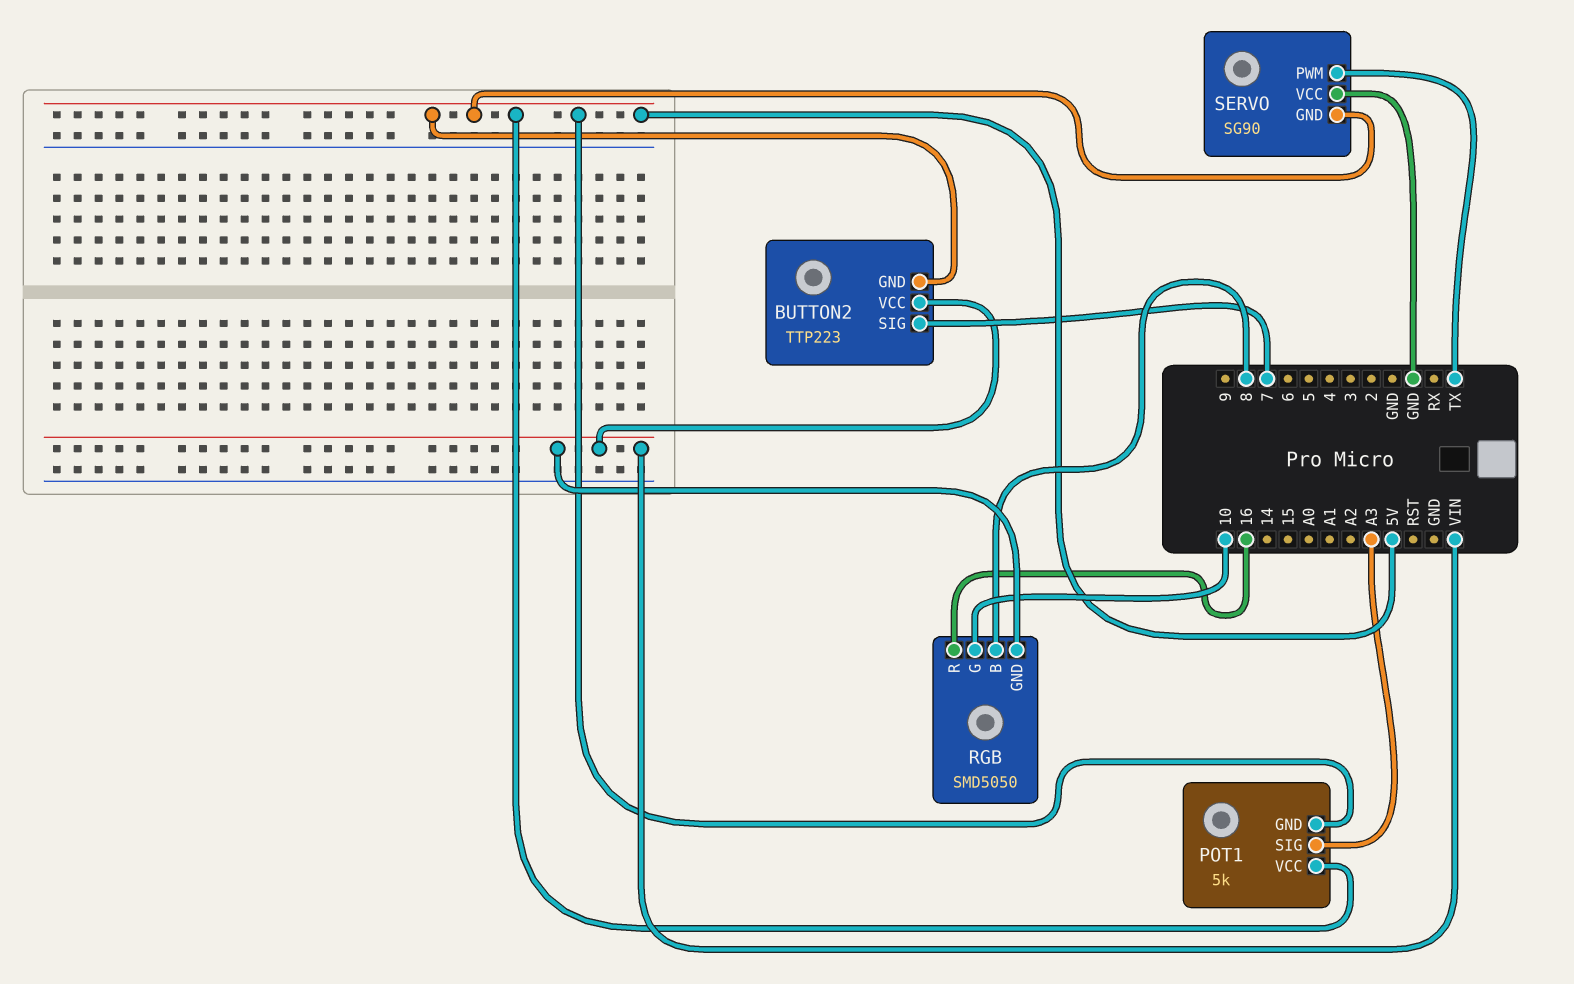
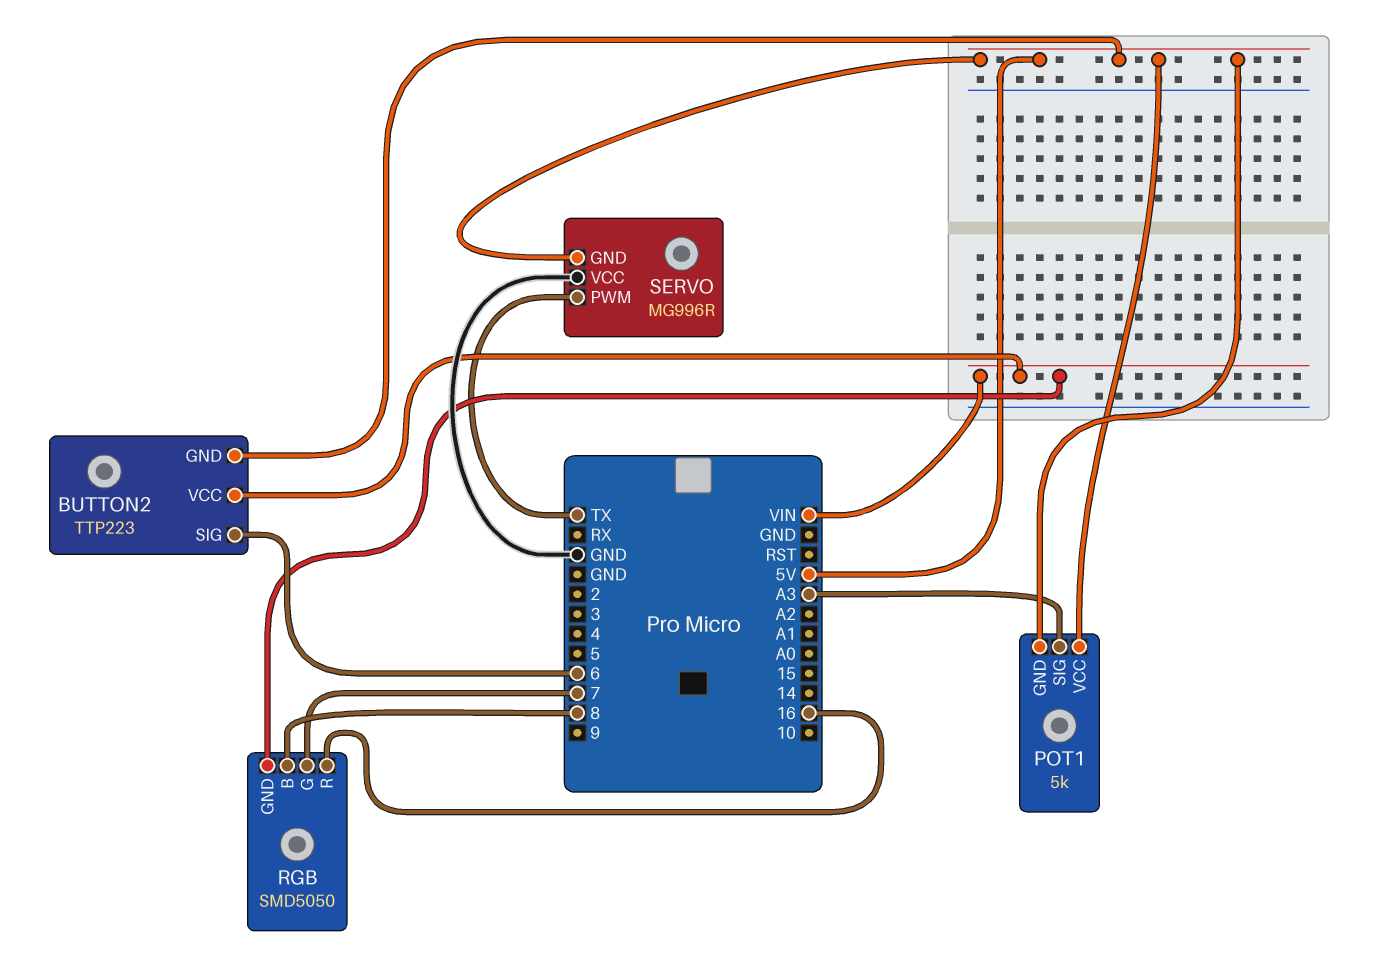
BUTTON2 pin SIG: 7 -> 6
RGB pin G: 10 -> 7
SERVO: SG90 -> MG996R

